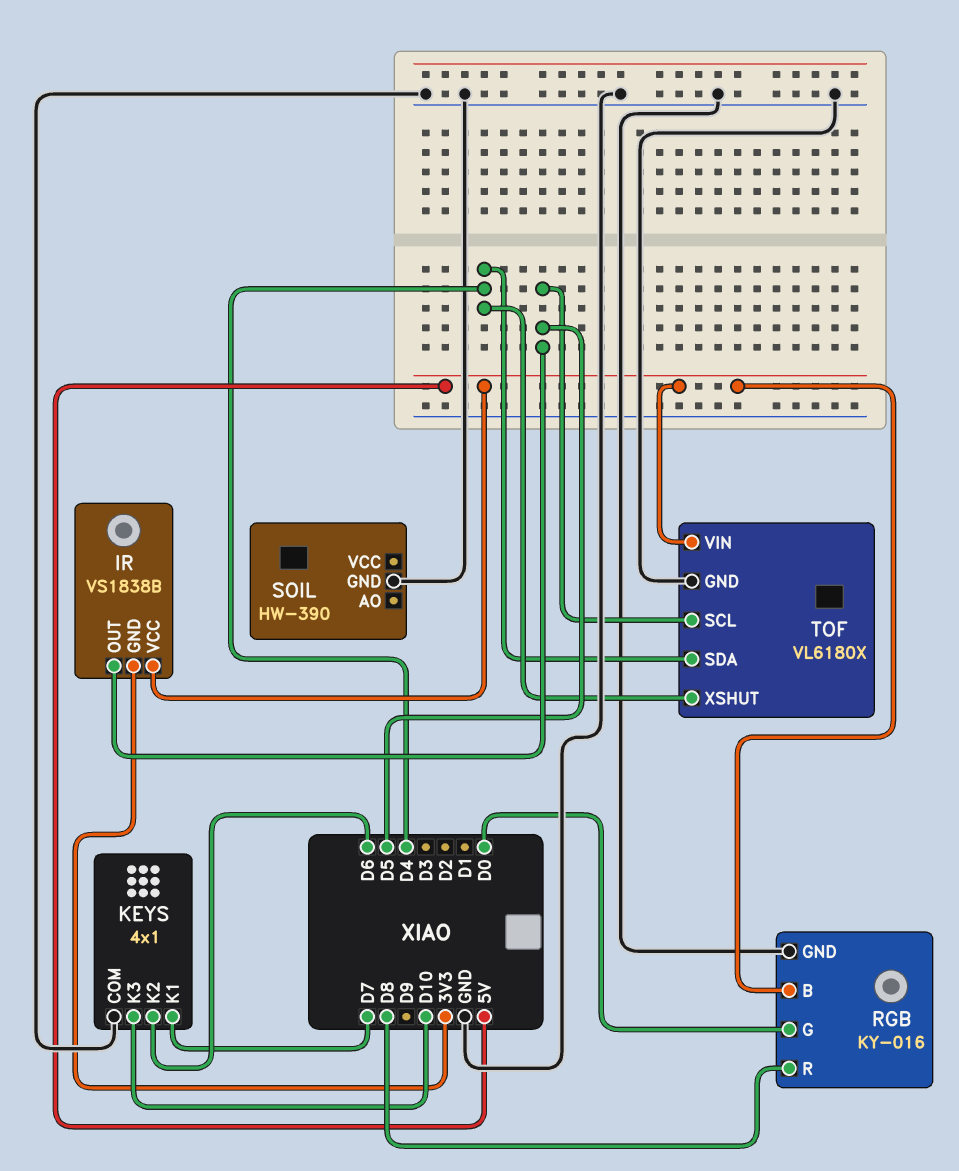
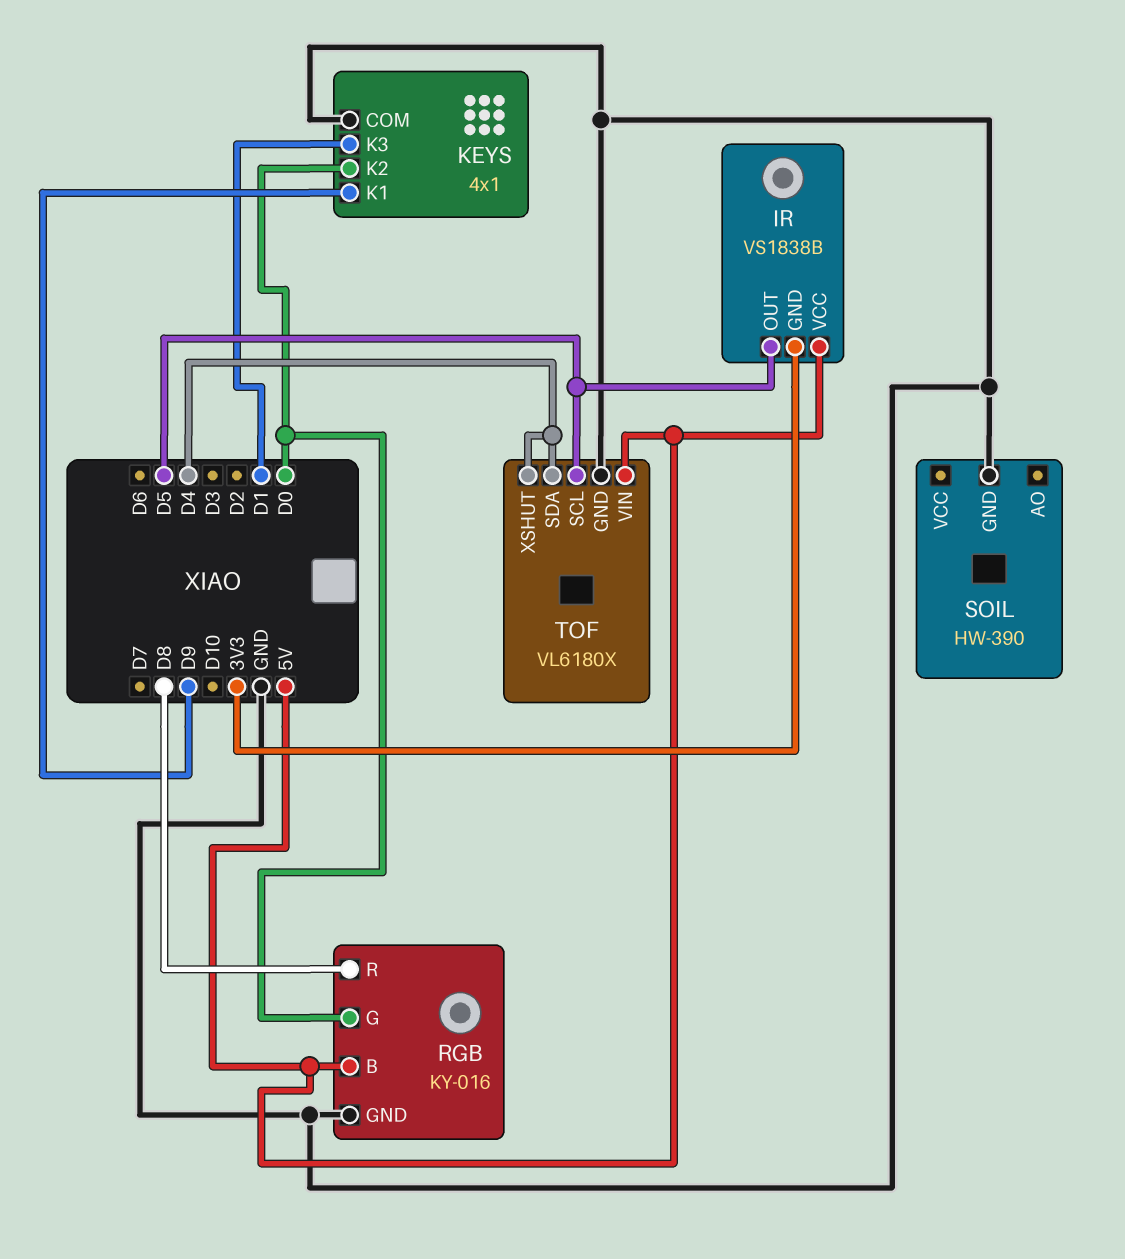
KEYS pin K1: D7 -> D9
KEYS pin K2: D6 -> D0
KEYS pin K3: D10 -> D1

